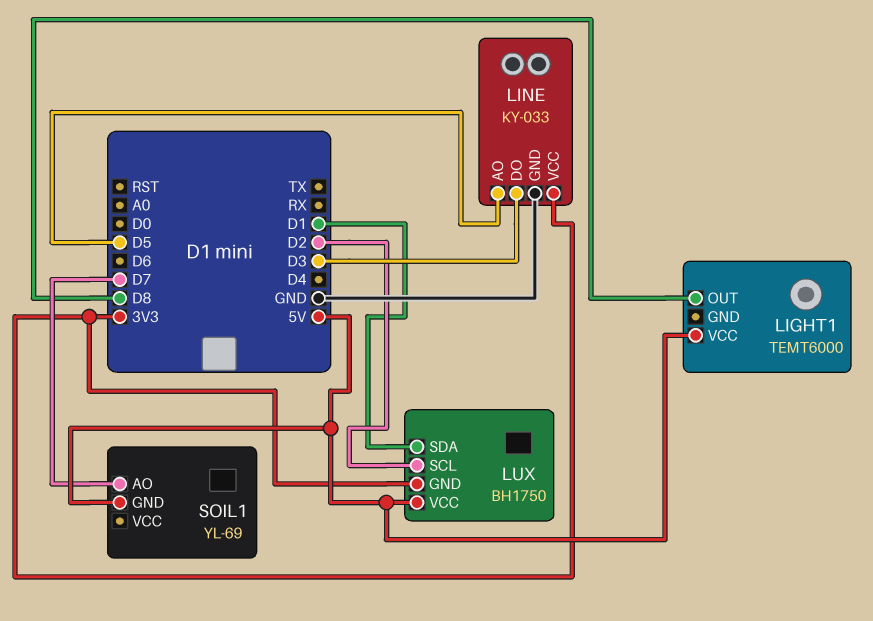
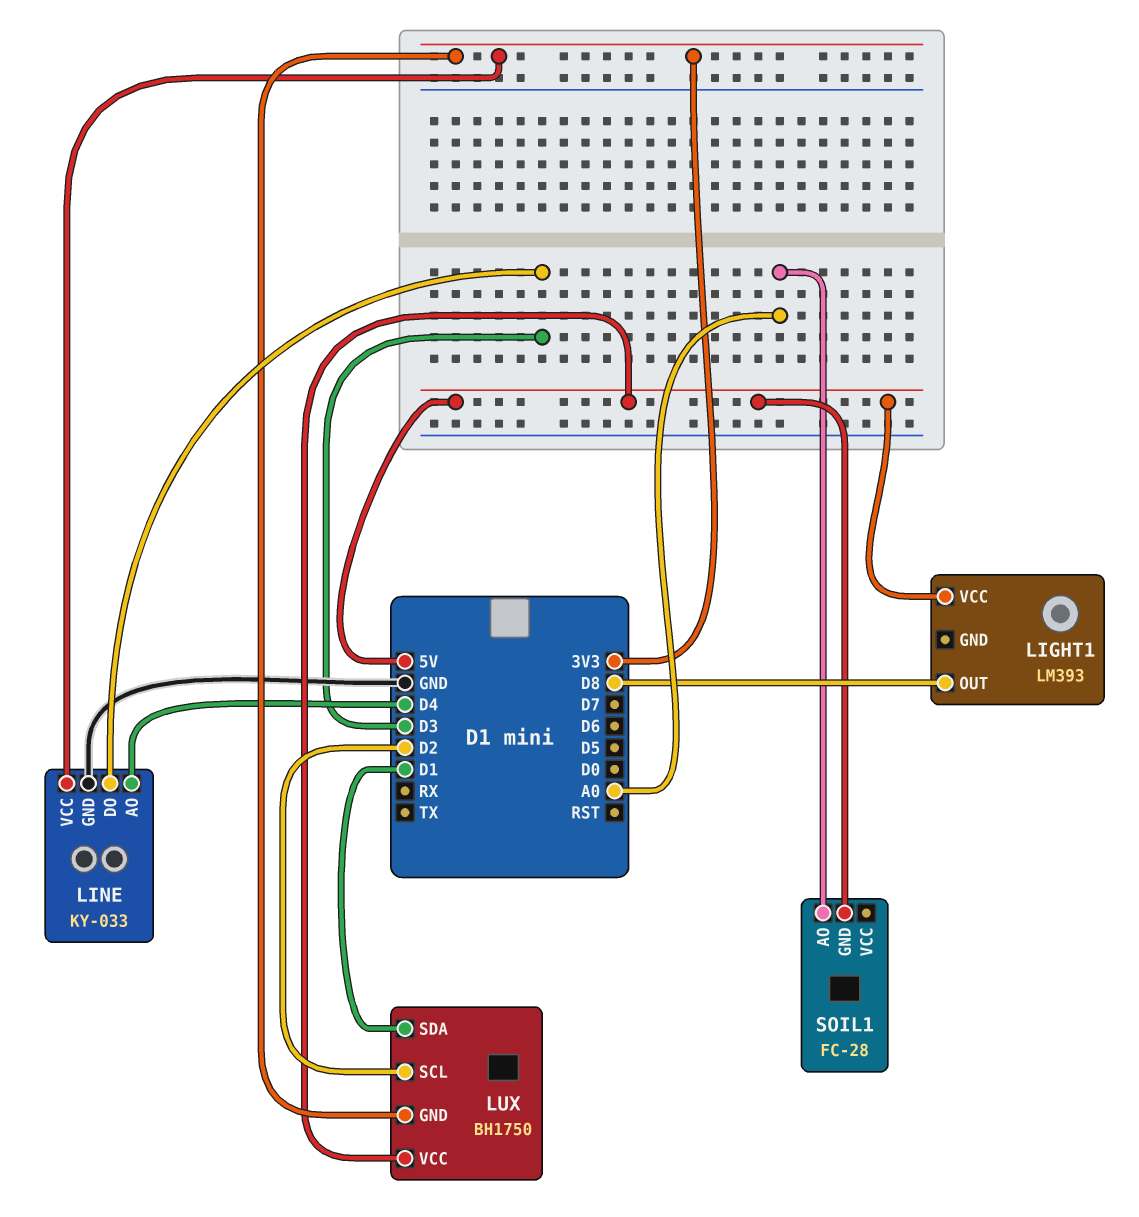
LIGHT1: TEMT6000 -> LM393
LINE pin AO: D5 -> D4
SOIL1: YL-69 -> FC-28
SOIL1 pin AO: D7 -> A0

